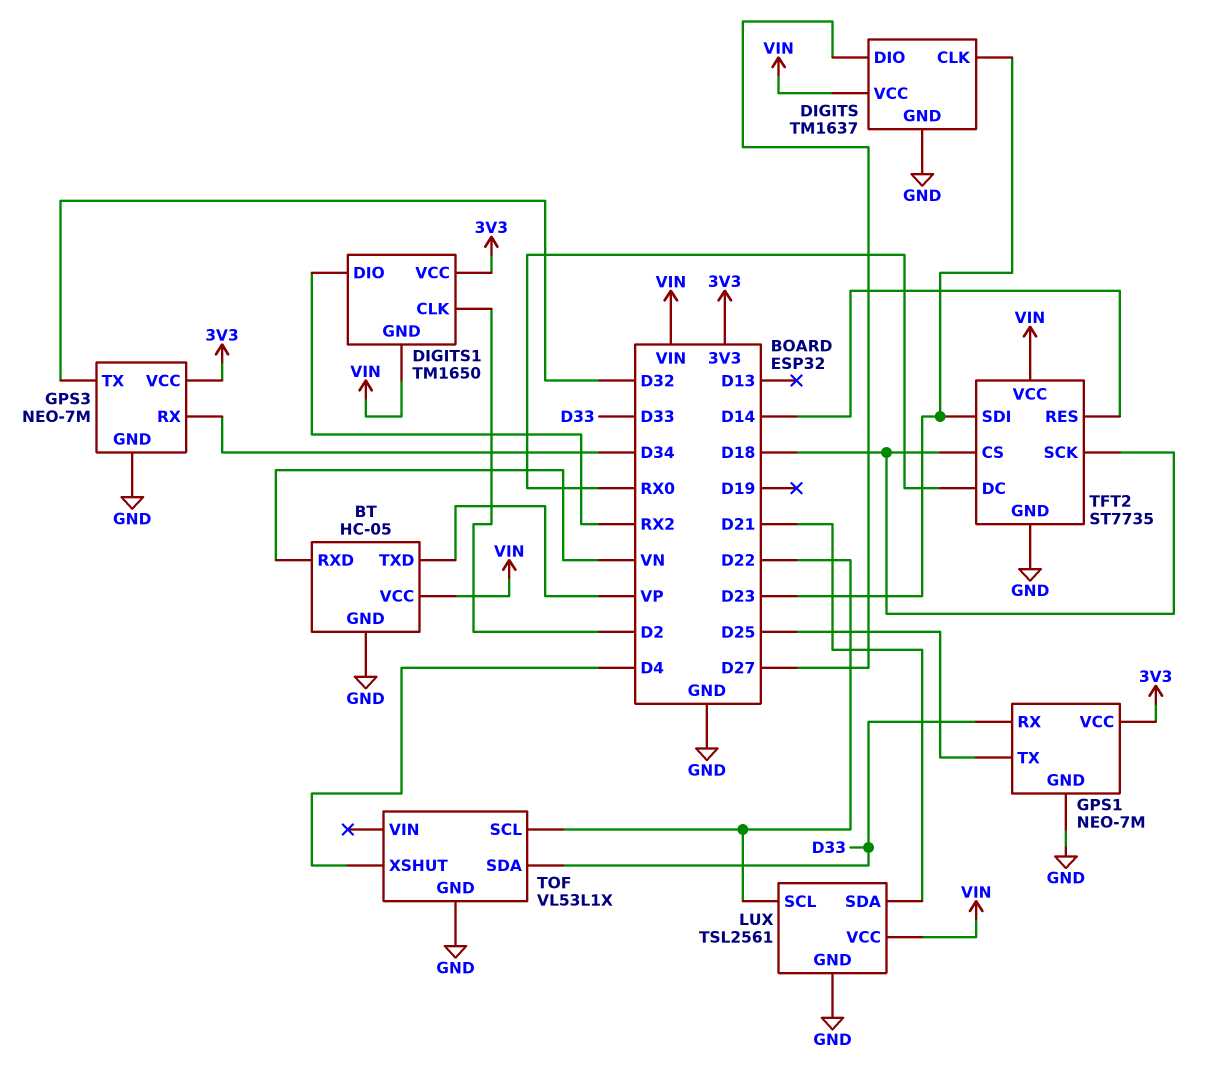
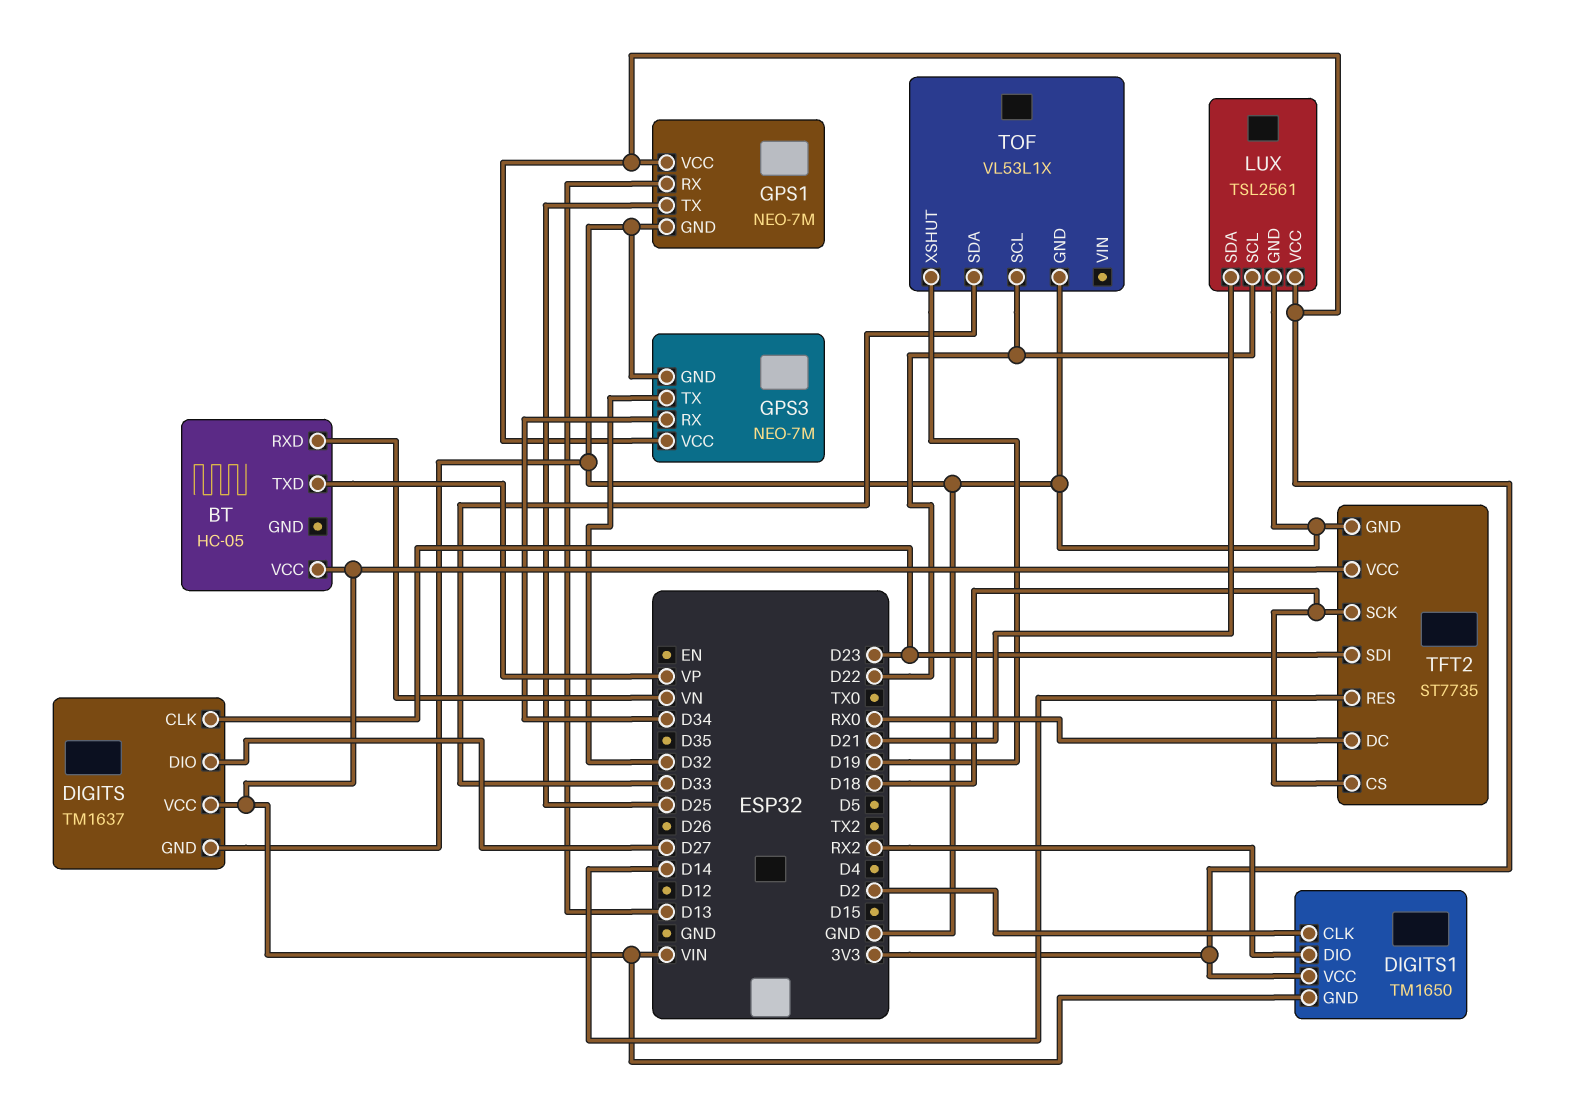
BT pin GND: GND -> none
GPS1 pin RX: D33 -> D13
LUX pin VCC: VIN -> 3V3
TOF pin XSHUT: D4 -> D19

